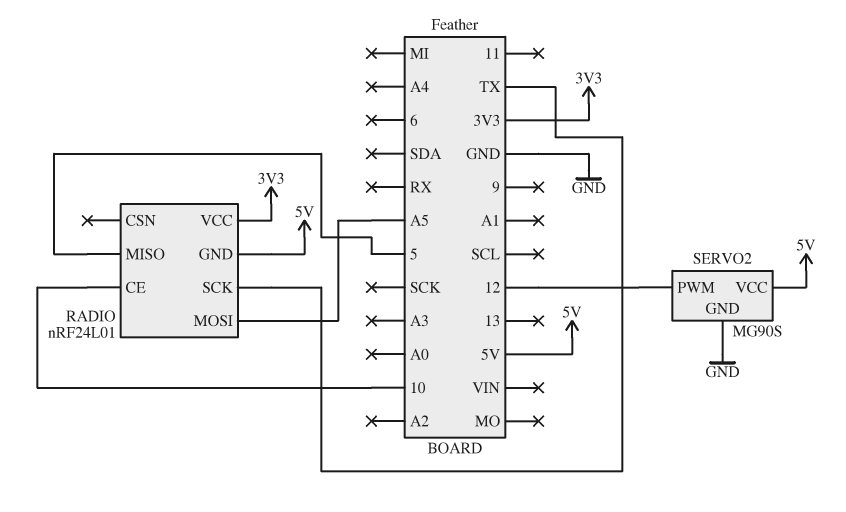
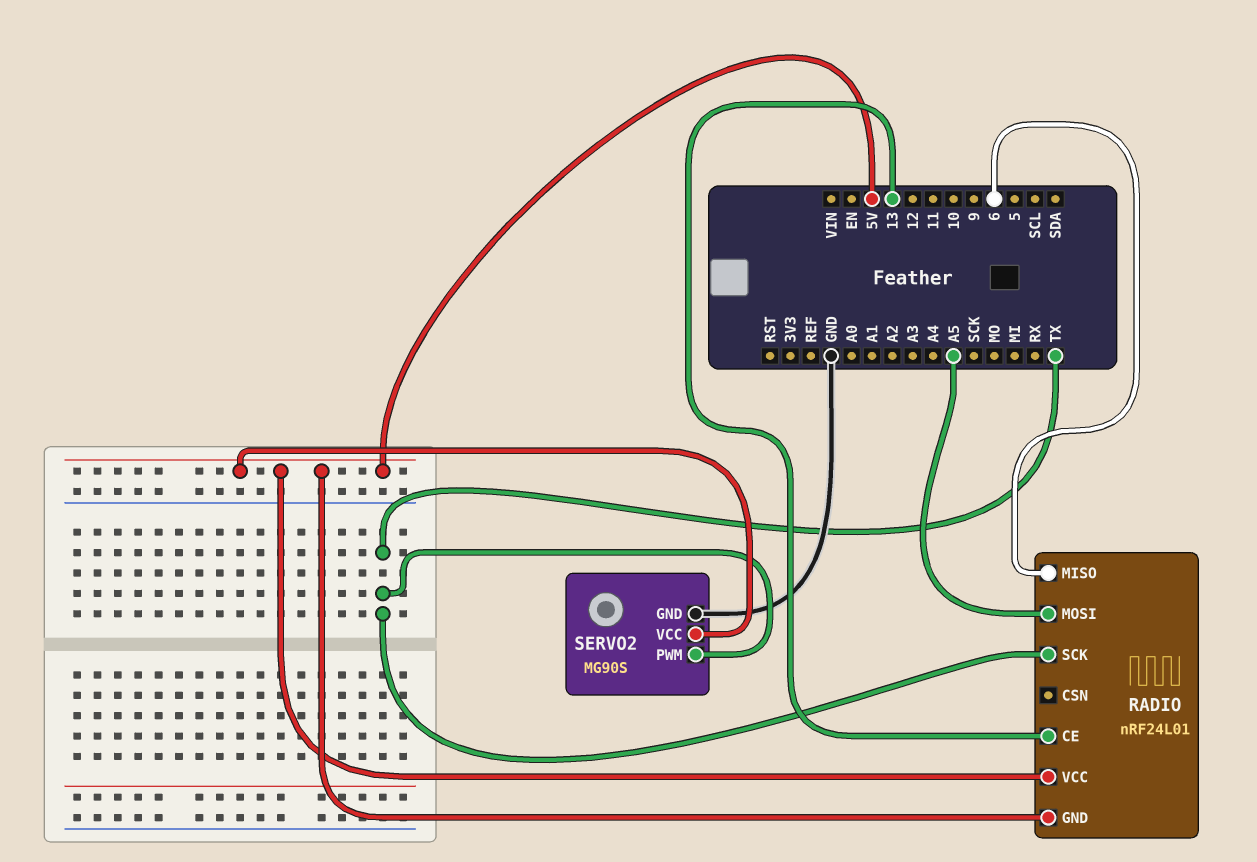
RADIO pin CE: 10 -> 13
RADIO pin MISO: 5 -> 6
RADIO pin VCC: 3V3 -> 5V
SERVO2 pin PWM: 12 -> TX

